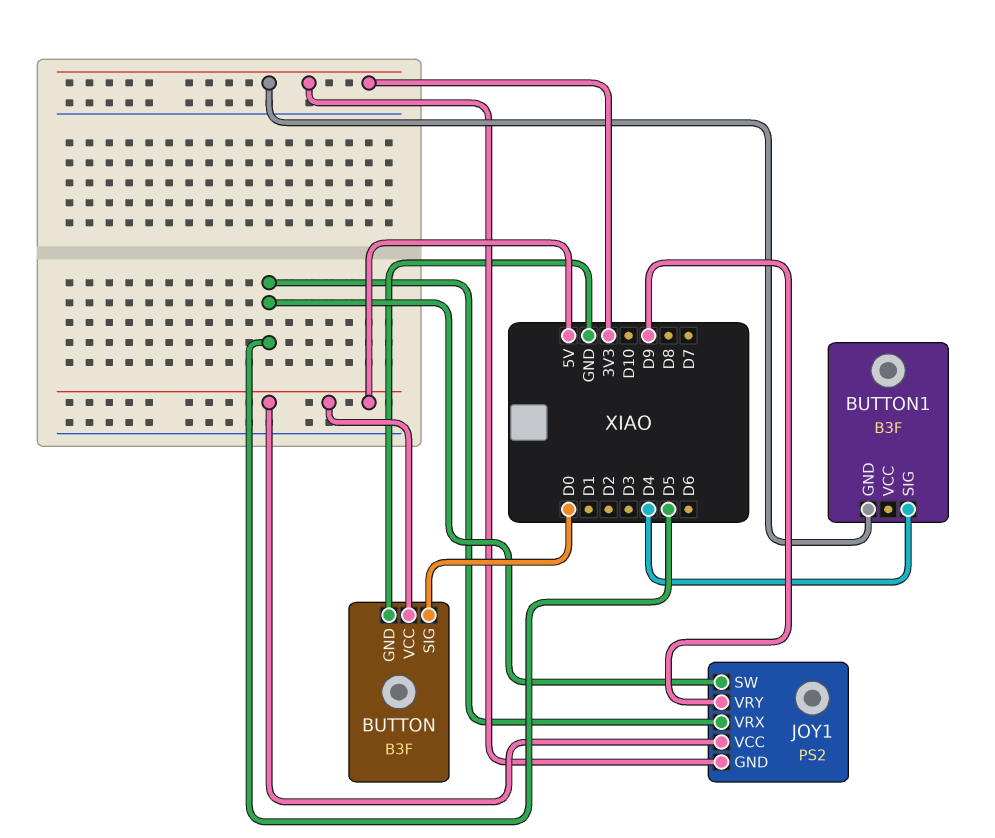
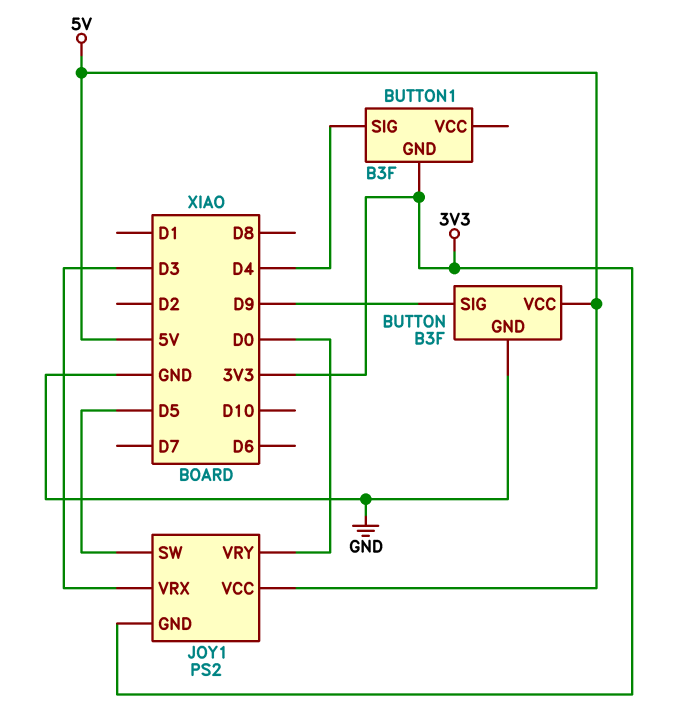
BUTTON pin SIG: D0 -> D9
JOY1 pin VRX: D5 -> D3
JOY1 pin VRY: D9 -> D0

